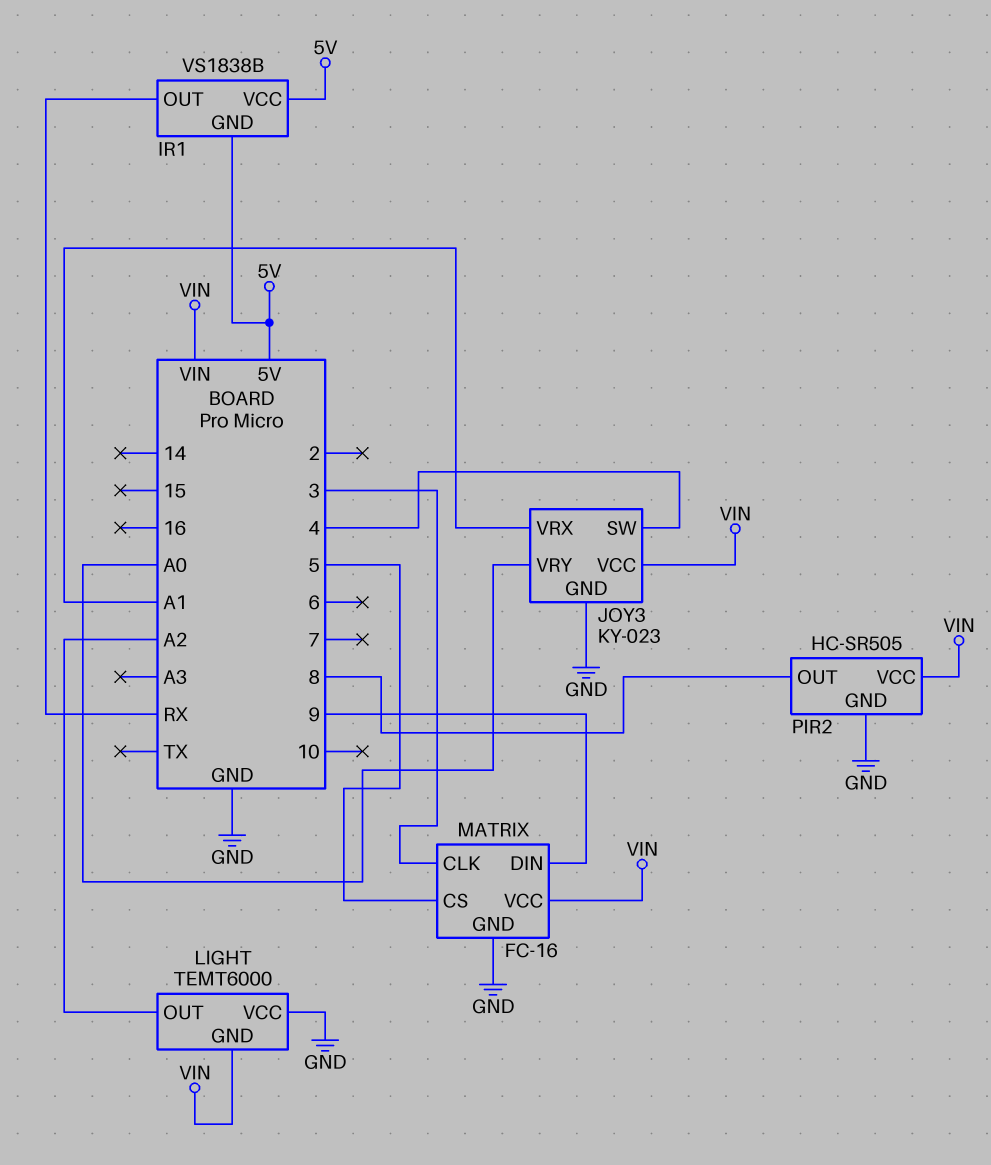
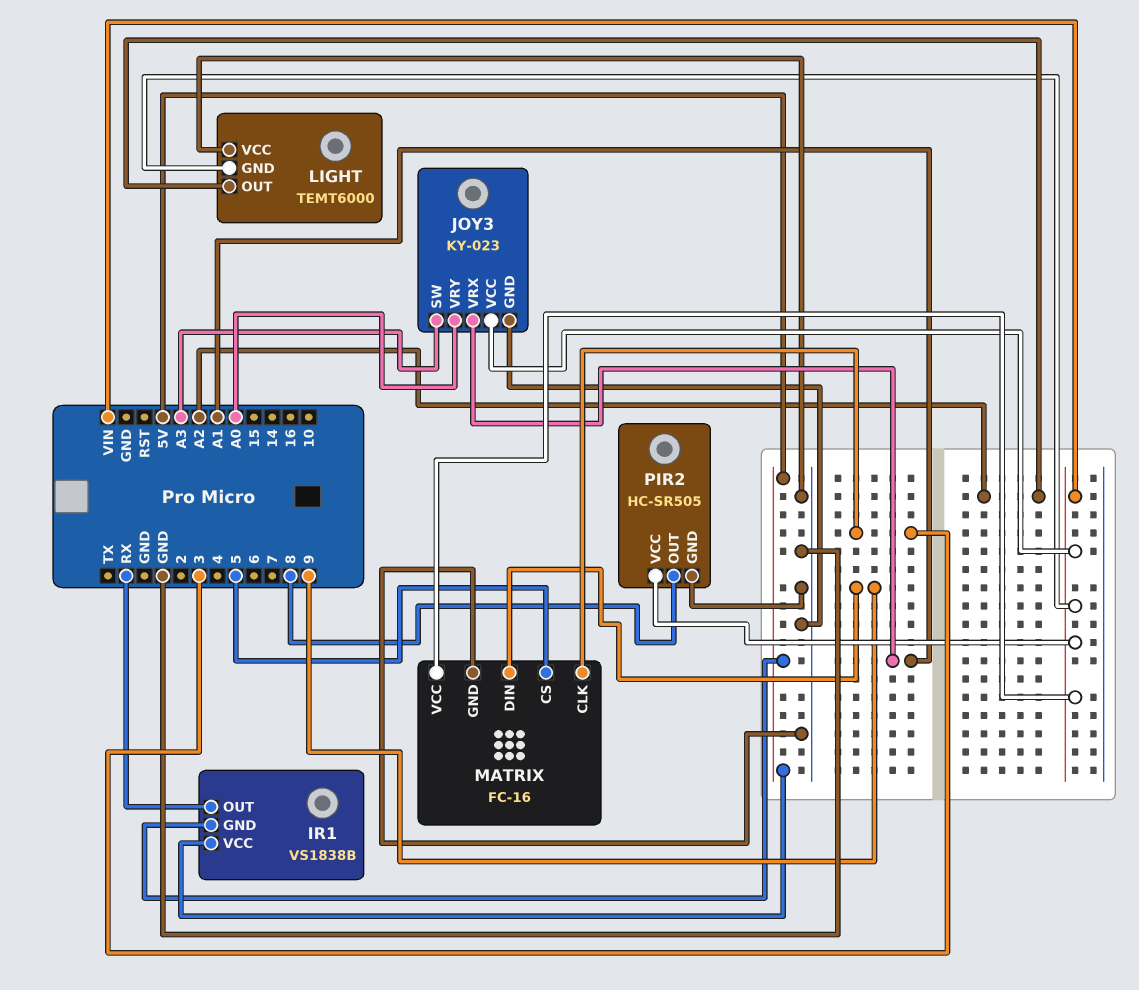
JOY3 pin SW: 4 -> A3

